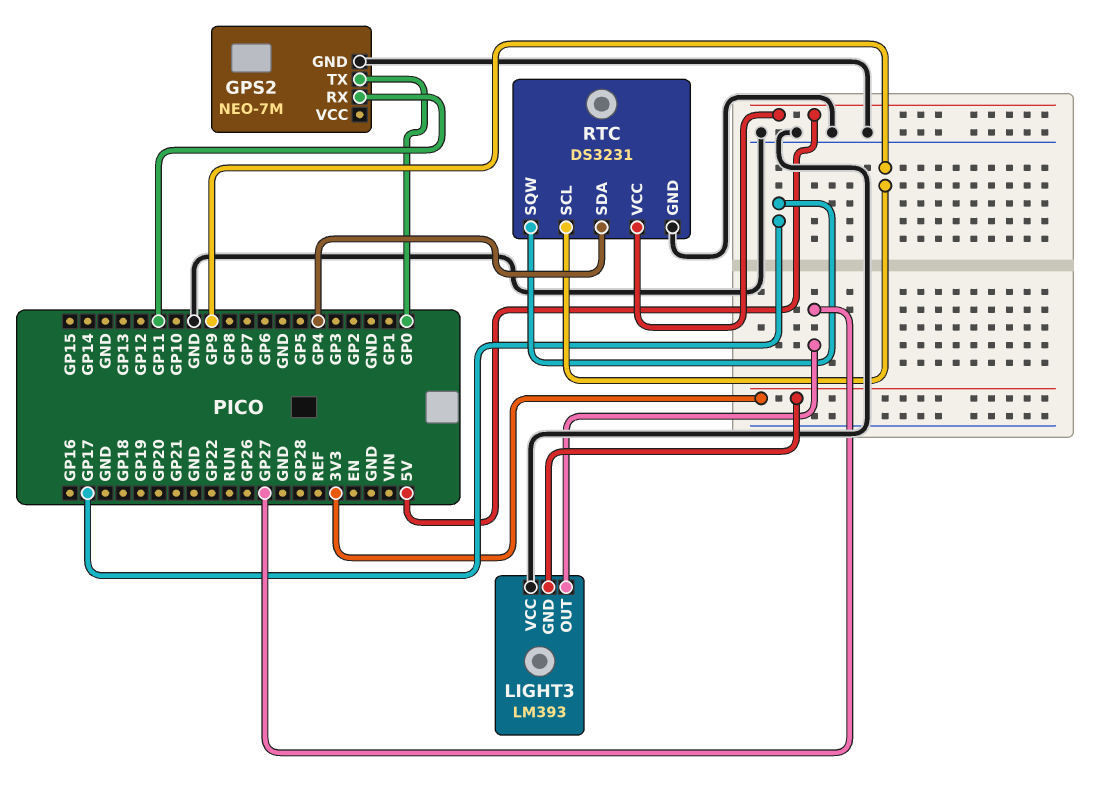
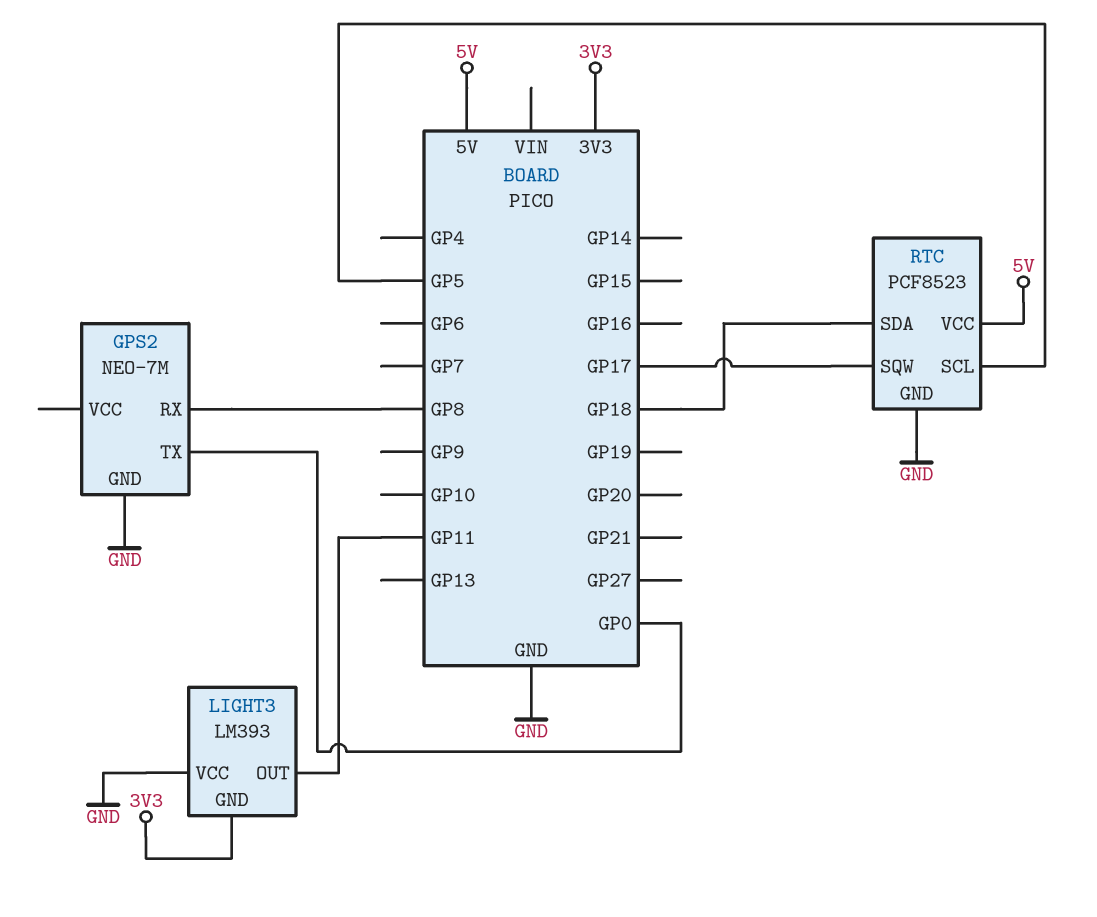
GPS2 pin RX: GP11 -> GP8
LIGHT3 pin OUT: GP27 -> GP11
RTC: DS3231 -> PCF8523
RTC pin SCL: GP9 -> GP5
RTC pin SDA: GP4 -> GP18

